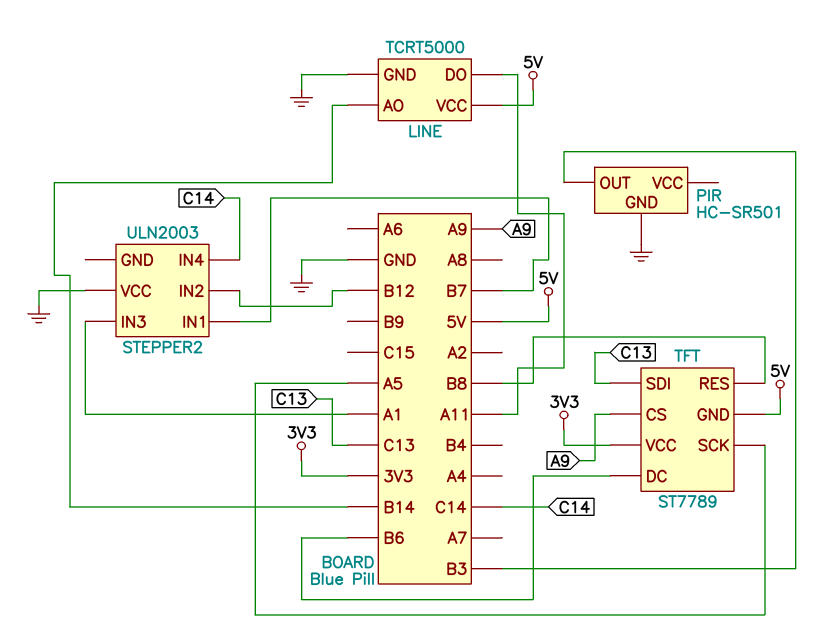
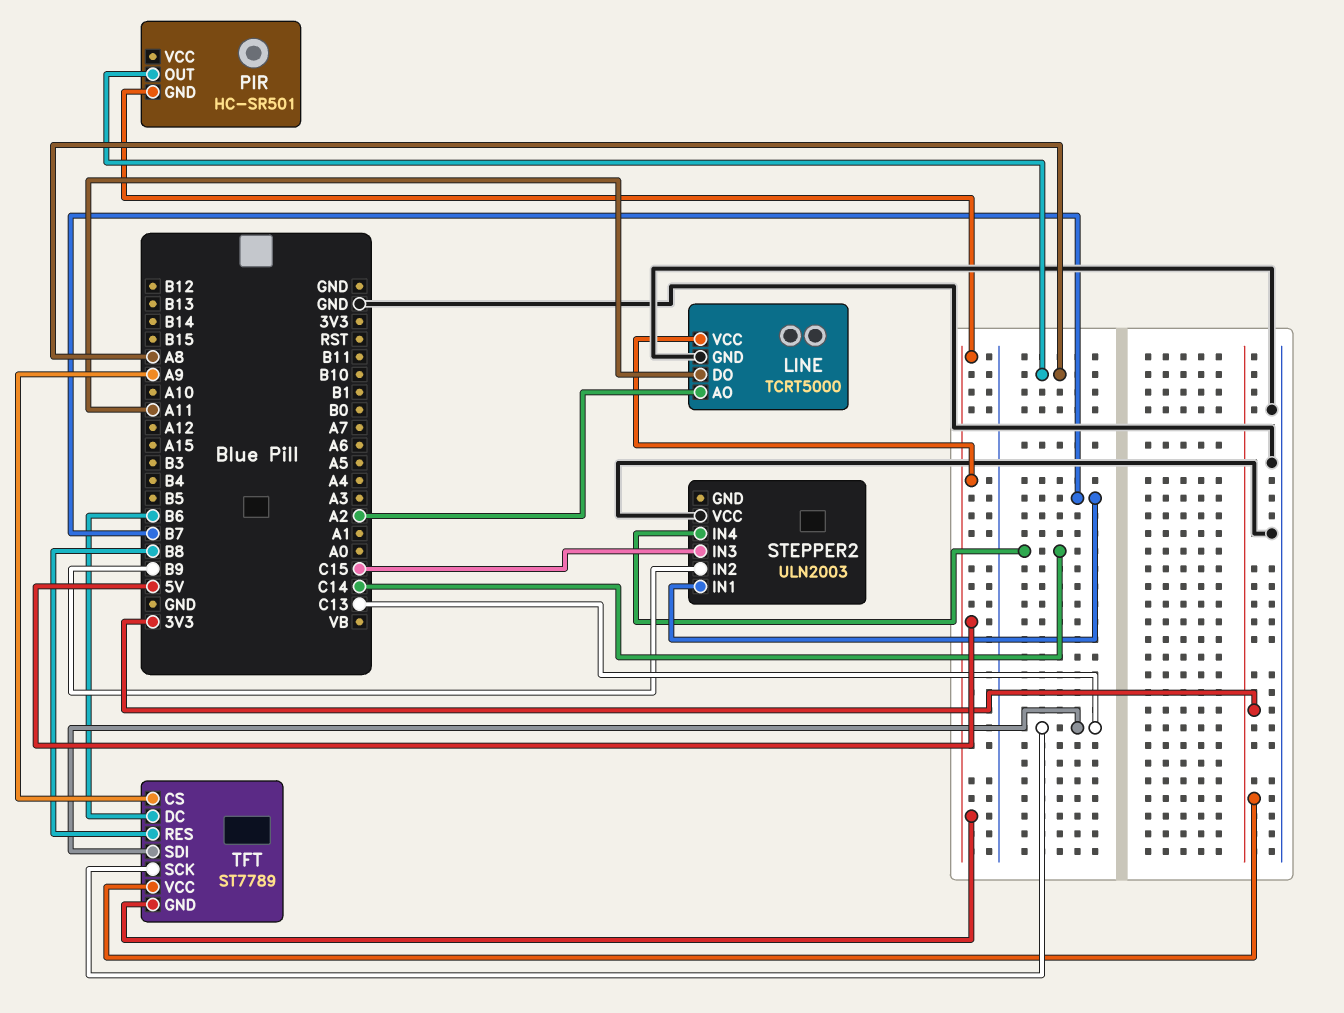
LINE pin AO: B14 -> A2
PIR pin GND: GND -> 5V
PIR pin OUT: B3 -> A8
STEPPER2 pin IN2: B12 -> B9
STEPPER2 pin IN3: A1 -> C15
TFT pin SCK: A5 -> C13

